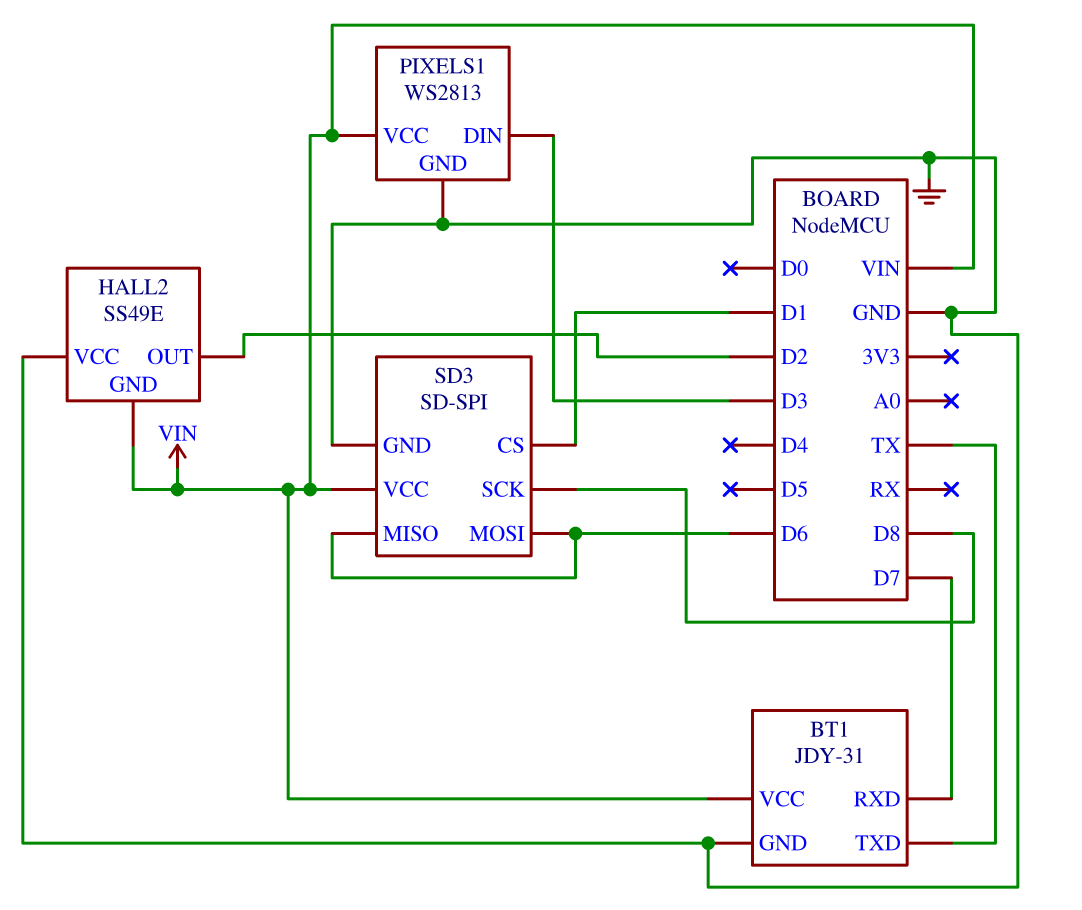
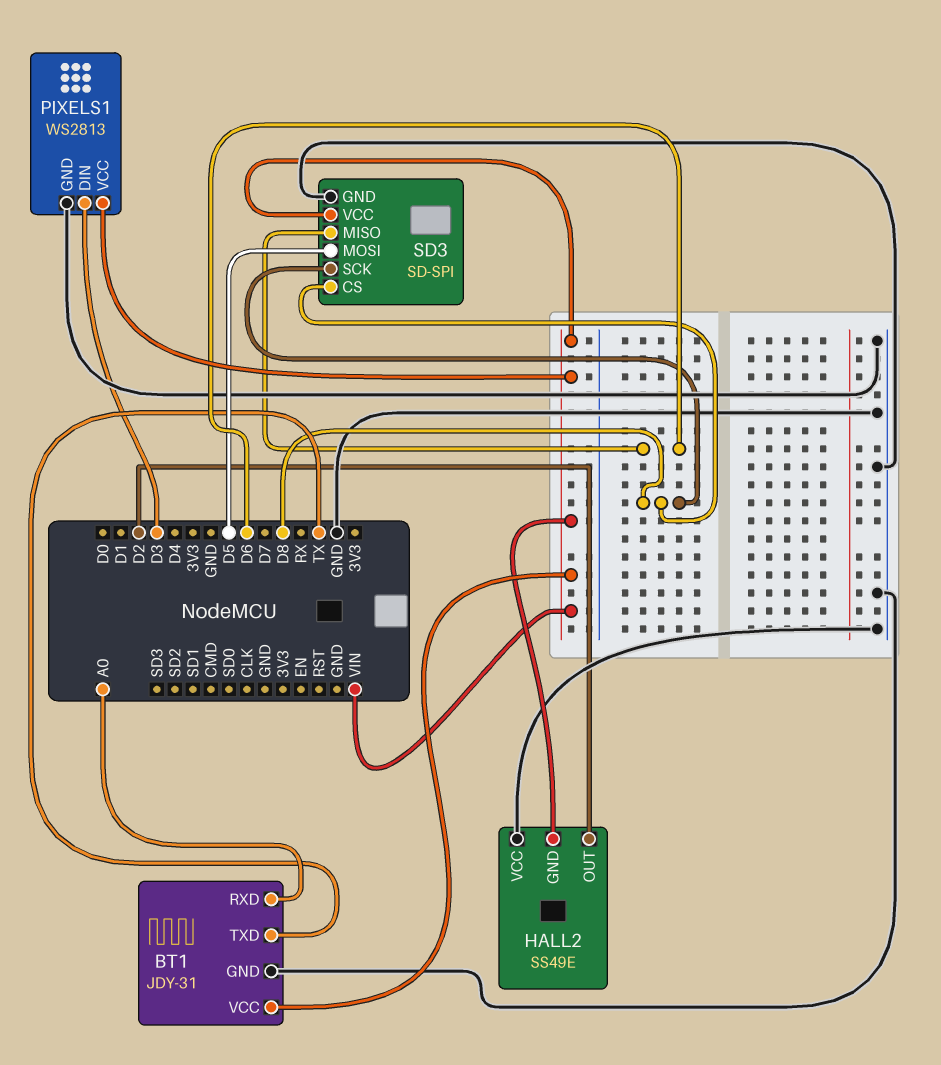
BT1 pin RXD: D7 -> A0
SD3 pin CS: D1 -> D8
SD3 pin MOSI: D6 -> D5

